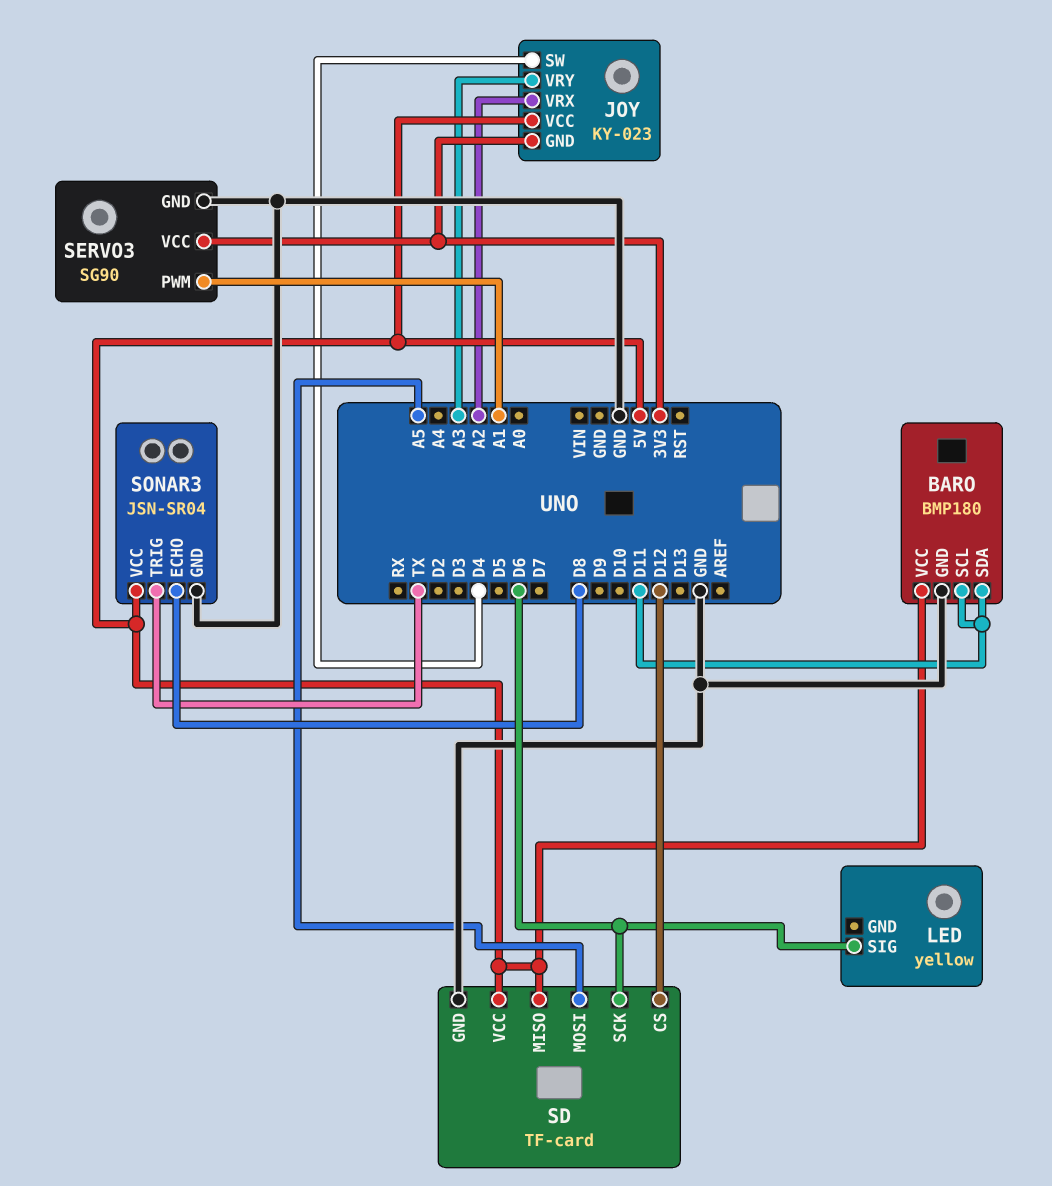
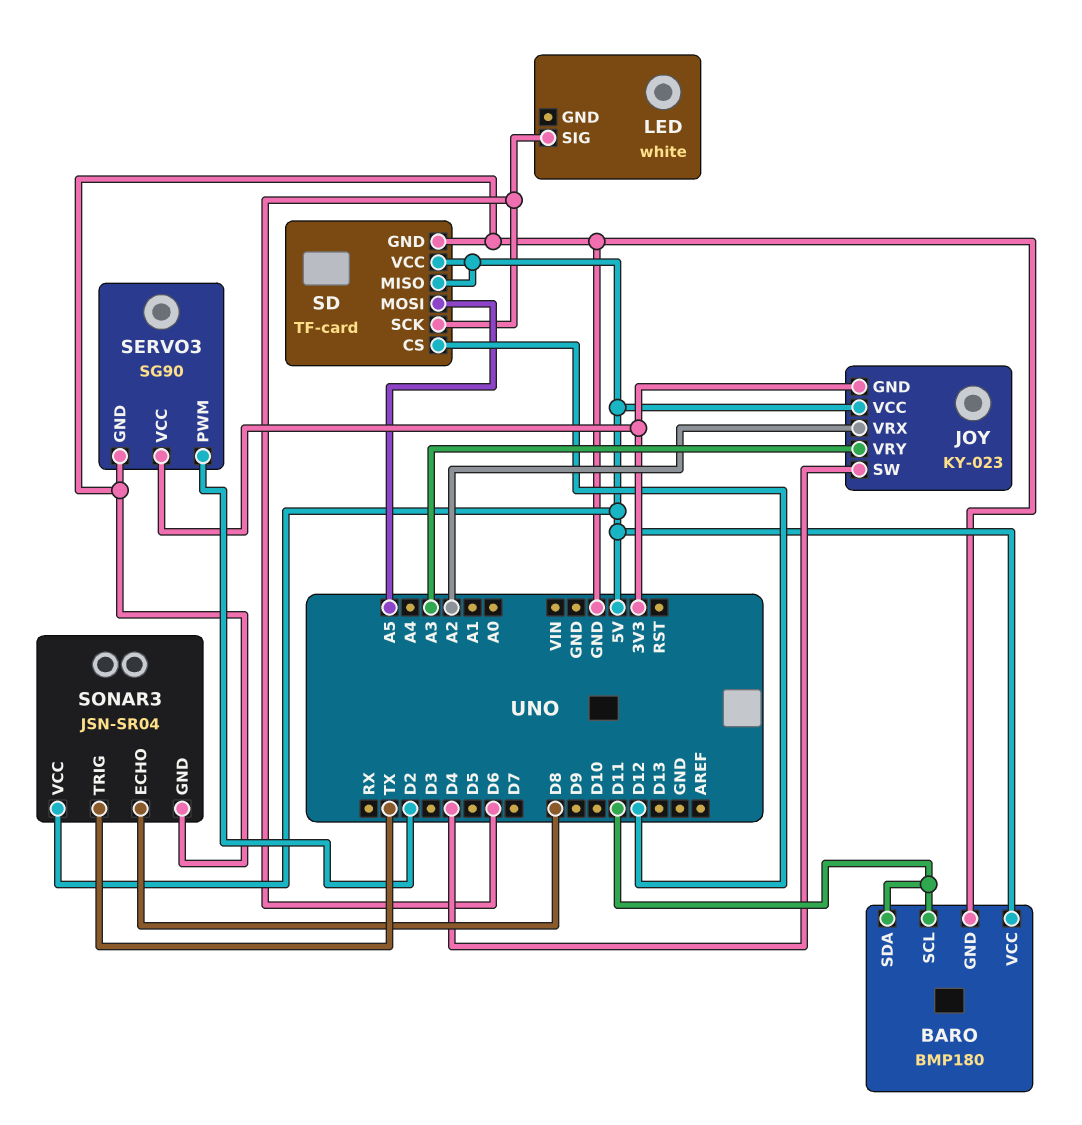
LED: yellow -> white
SERVO3 pin PWM: A1 -> D2

